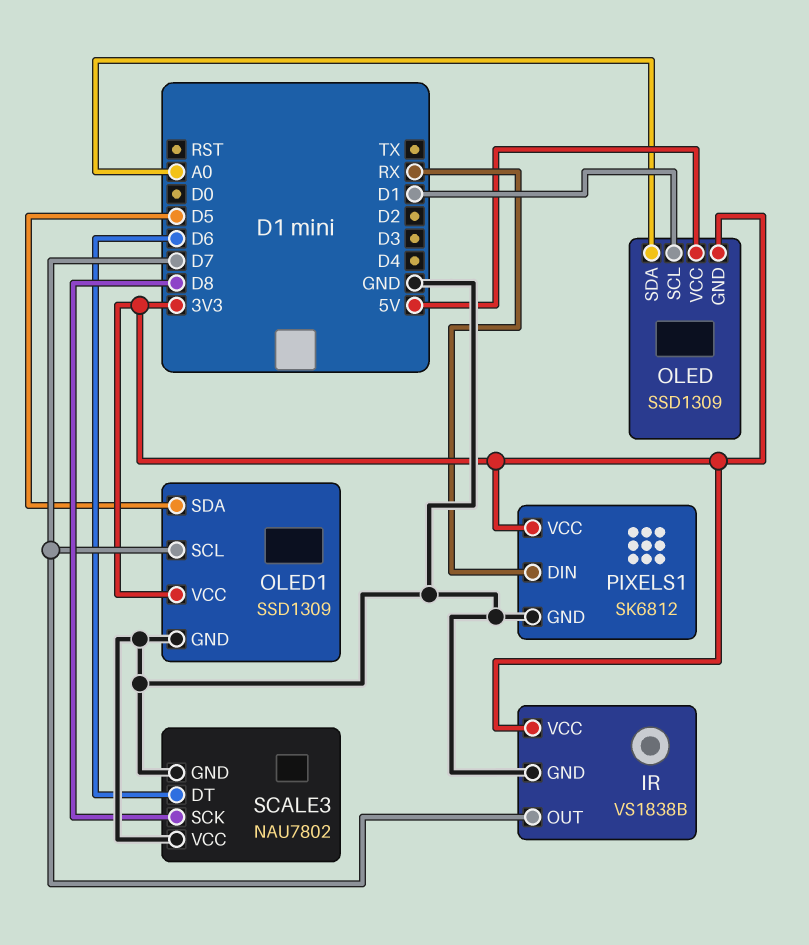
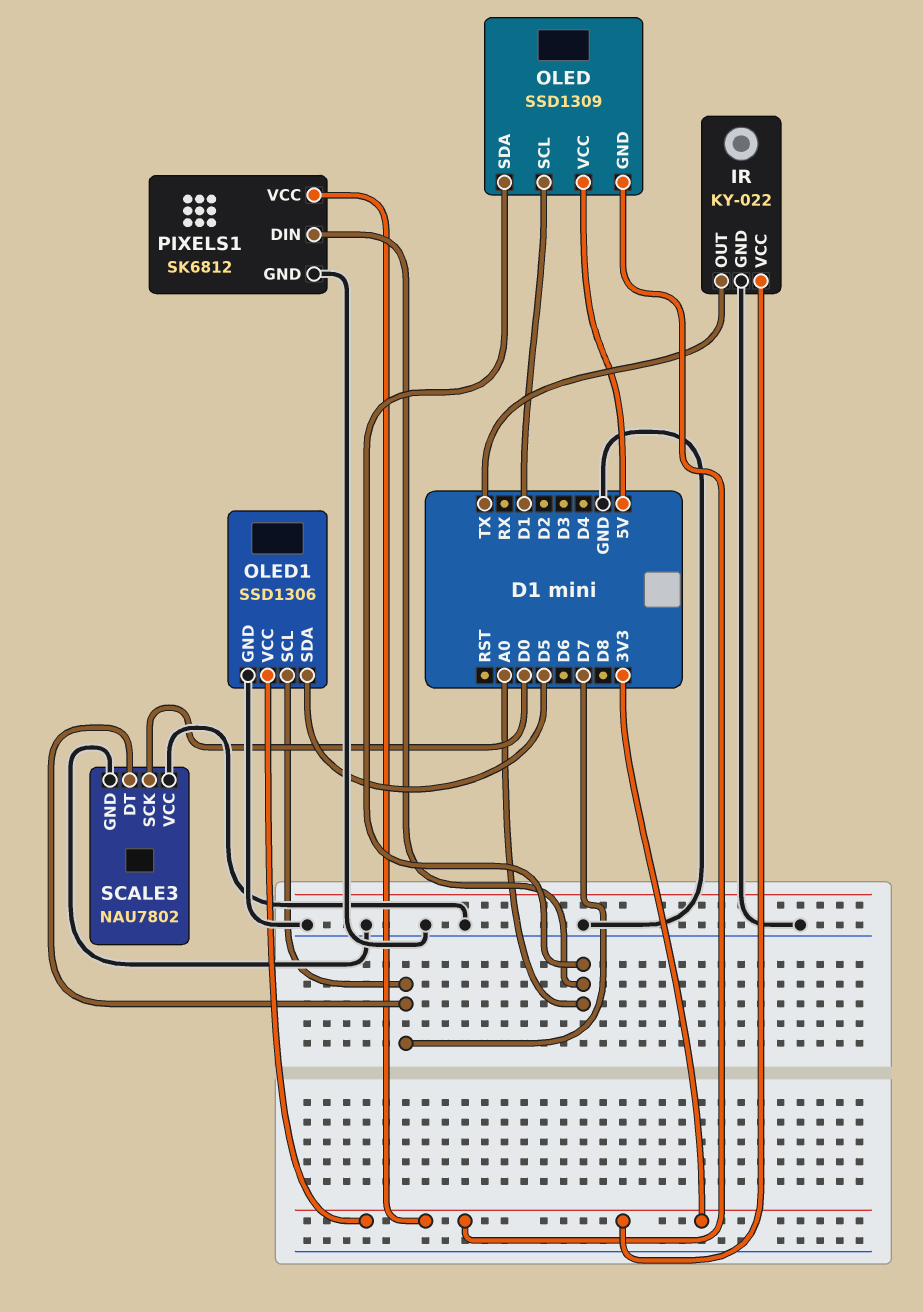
IR: VS1838B -> KY-022
IR pin OUT: D7 -> TX
OLED1: SSD1309 -> SSD1306
PIXELS1 pin DIN: RX -> A0
SCALE3 pin DT: D6 -> D7
SCALE3 pin SCK: D8 -> D0

